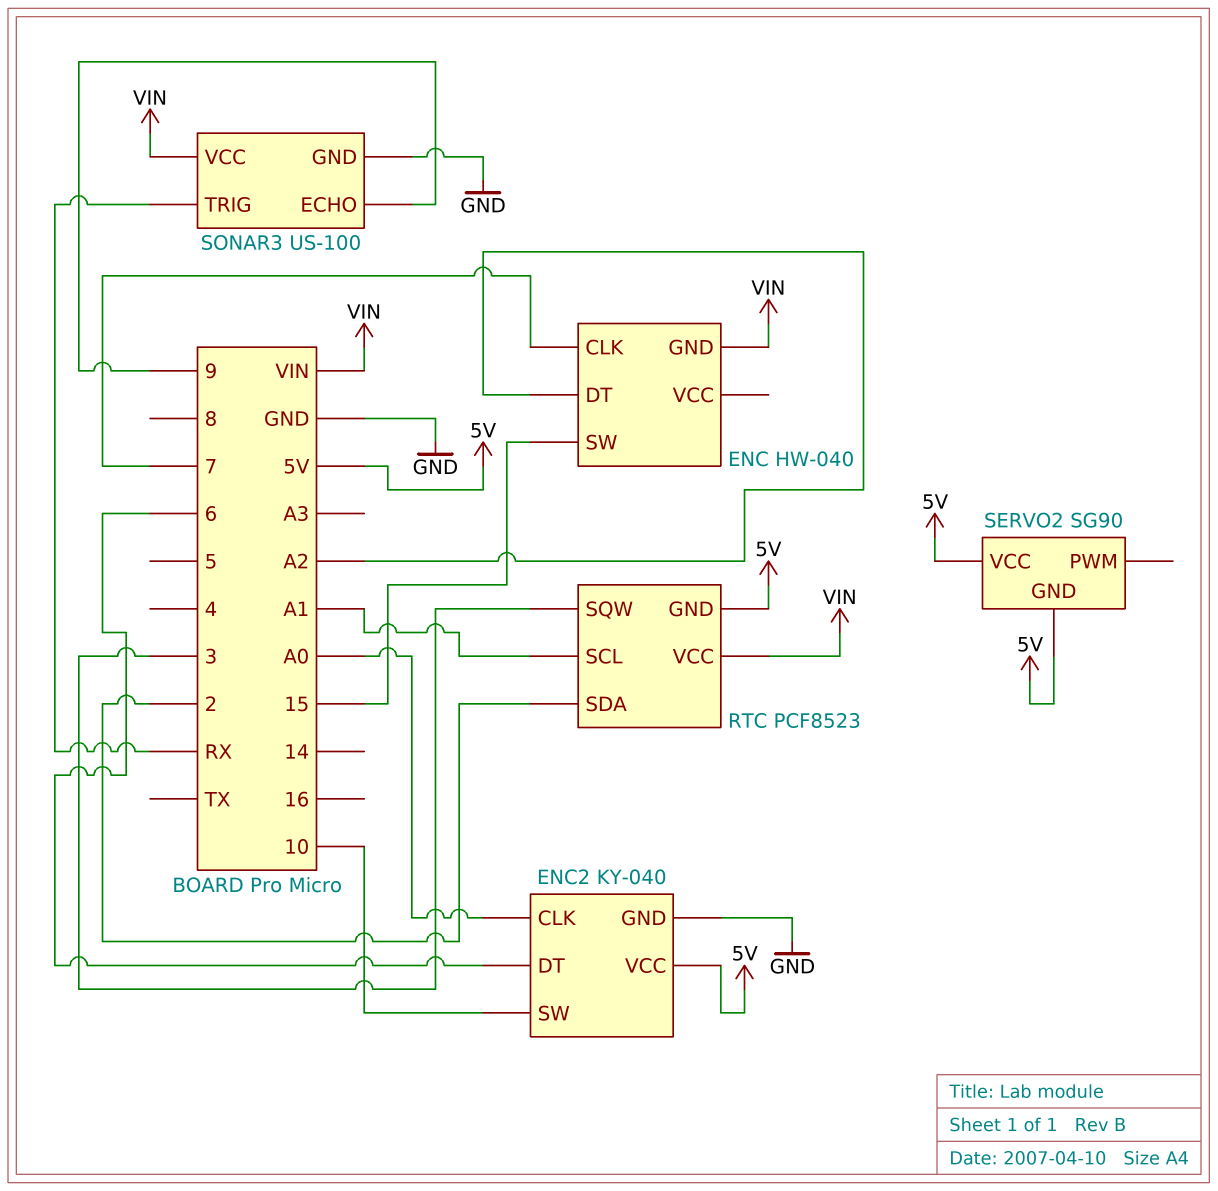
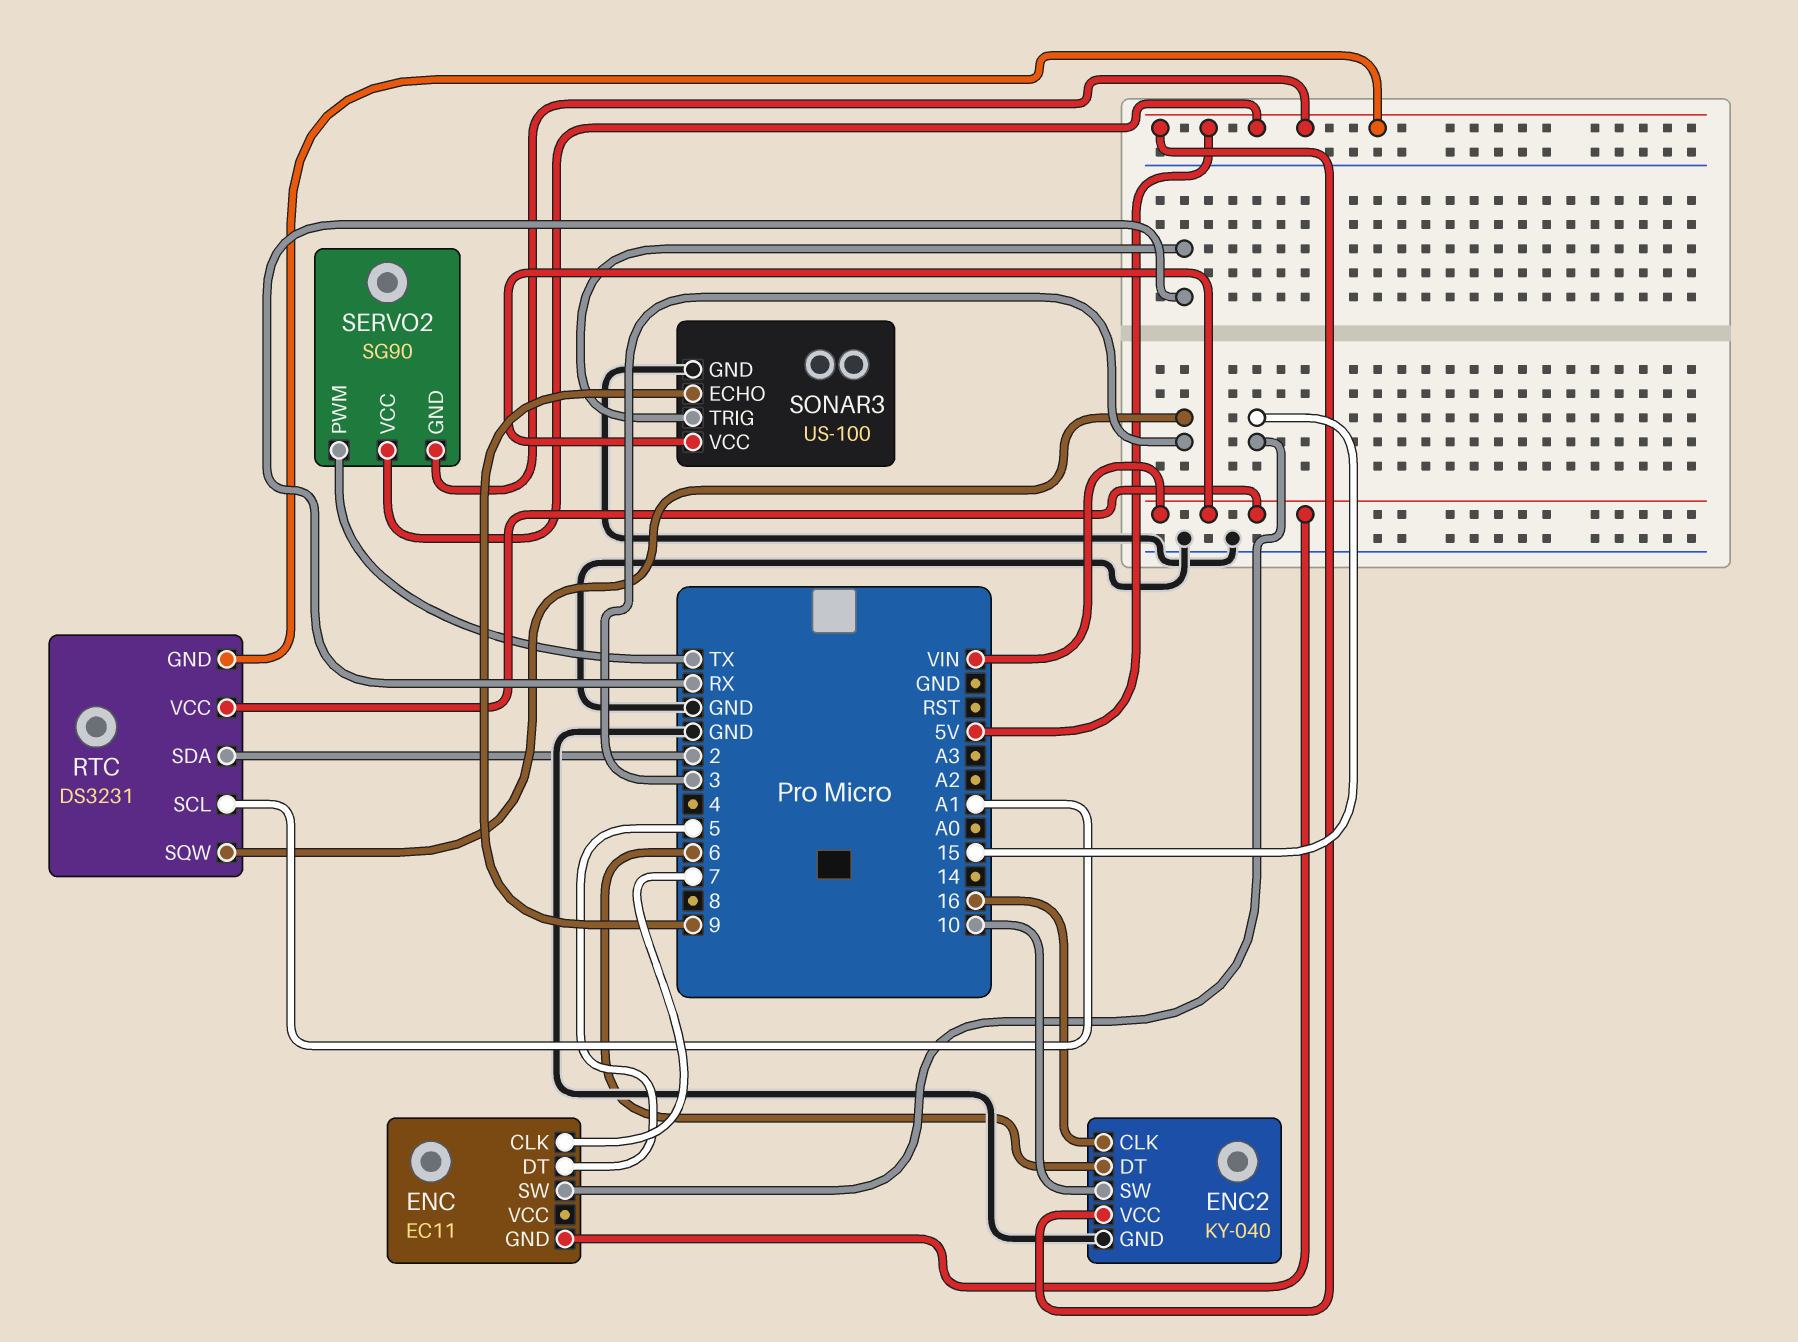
ENC: HW-040 -> EC11
ENC pin DT: A2 -> 5
ENC2 pin CLK: A0 -> 16
RTC: PCF8523 -> DS3231
SERVO2 pin PWM: none -> TX

